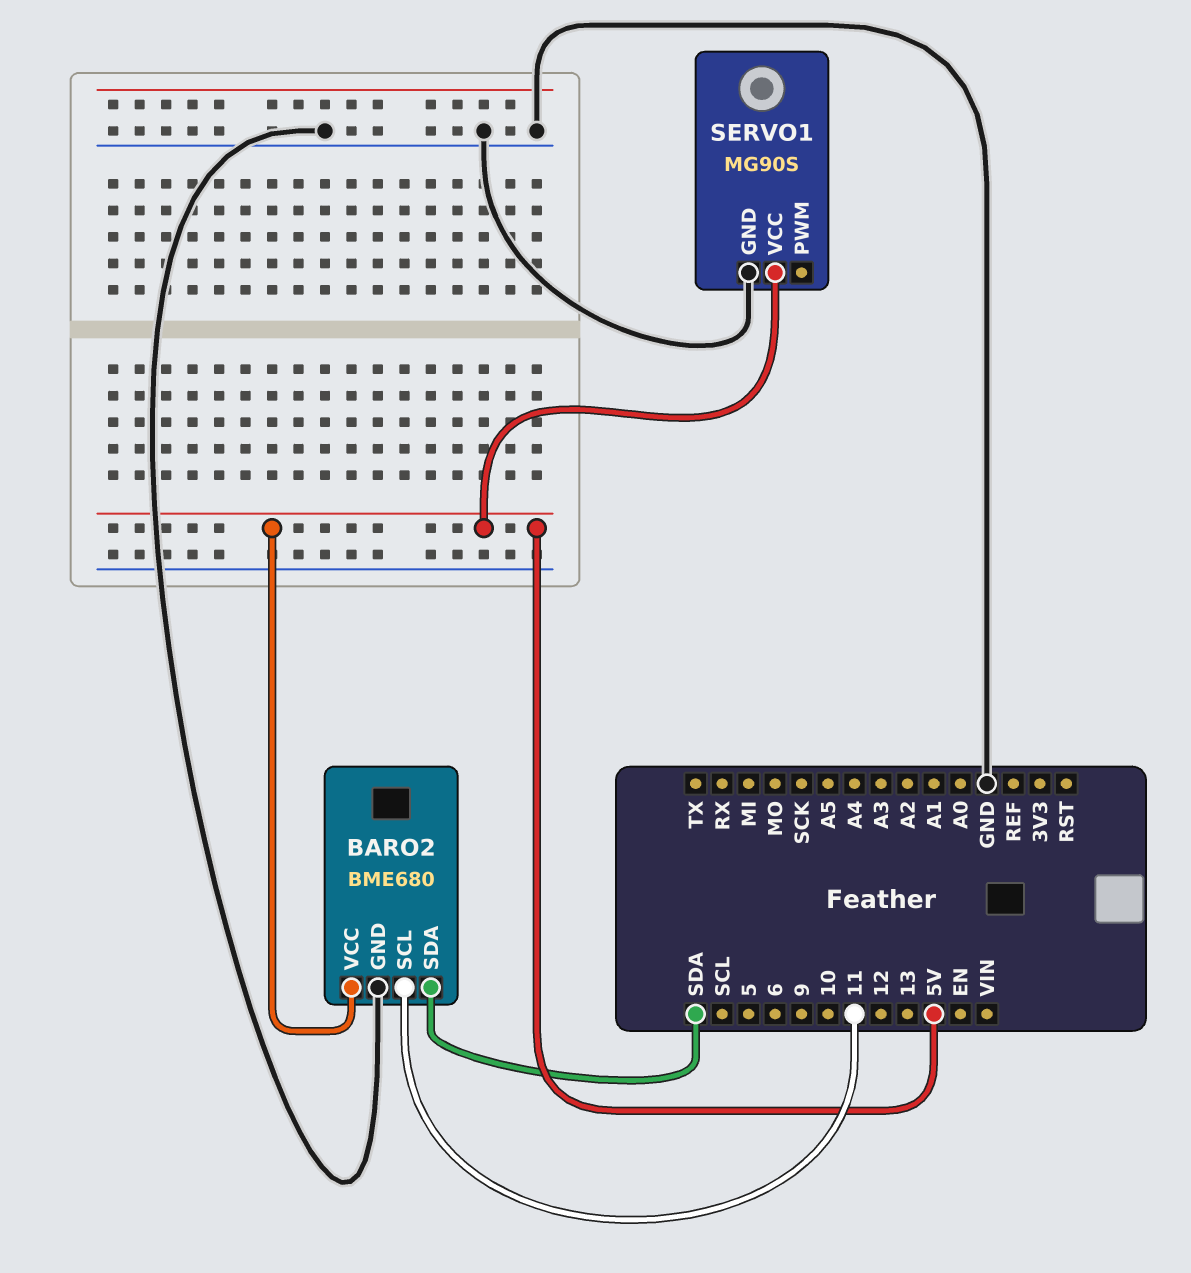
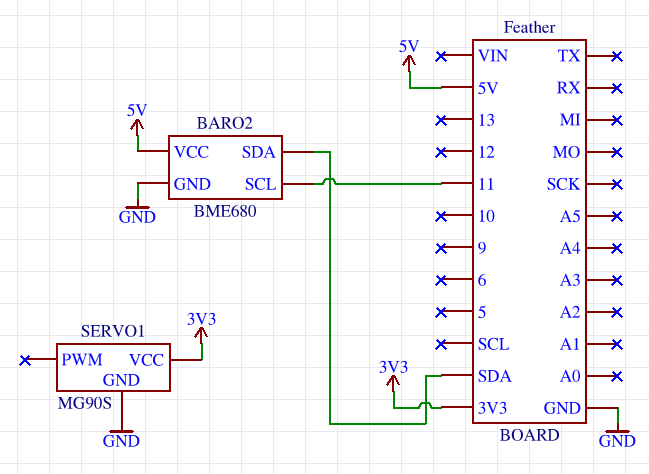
SERVO1 pin VCC: 5V -> 3V3

